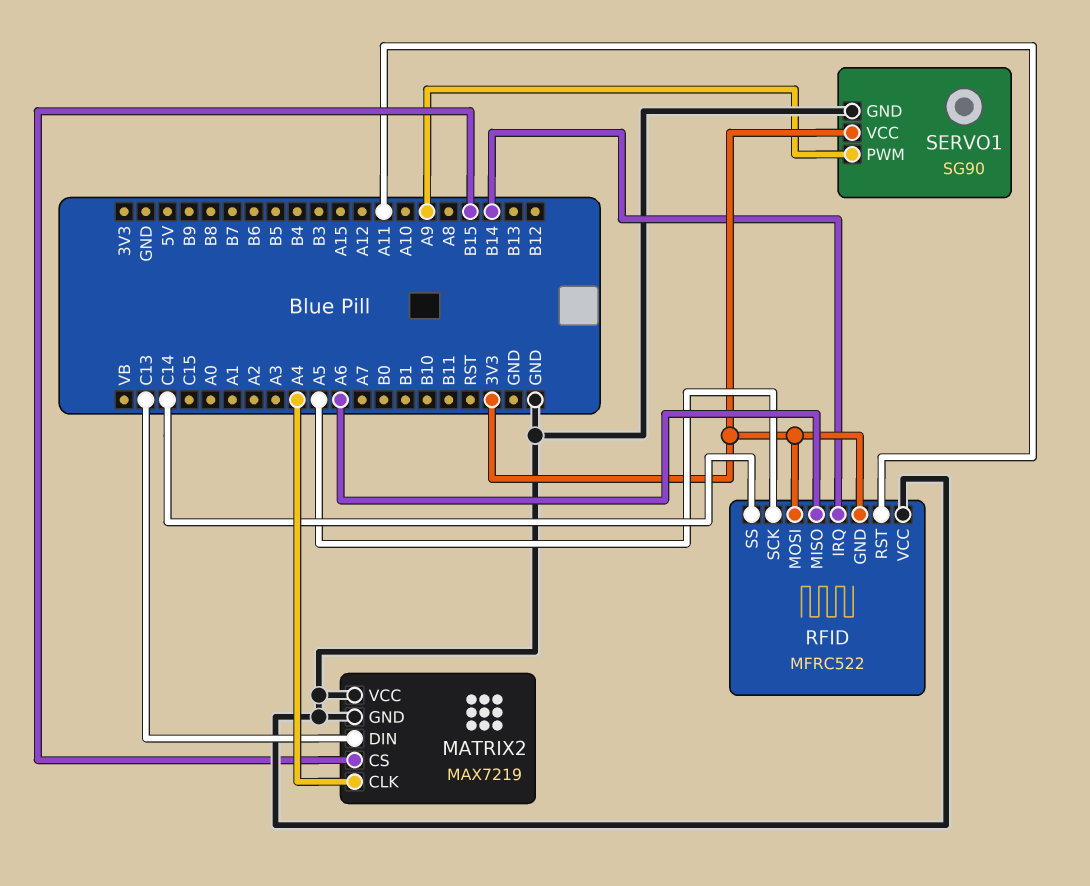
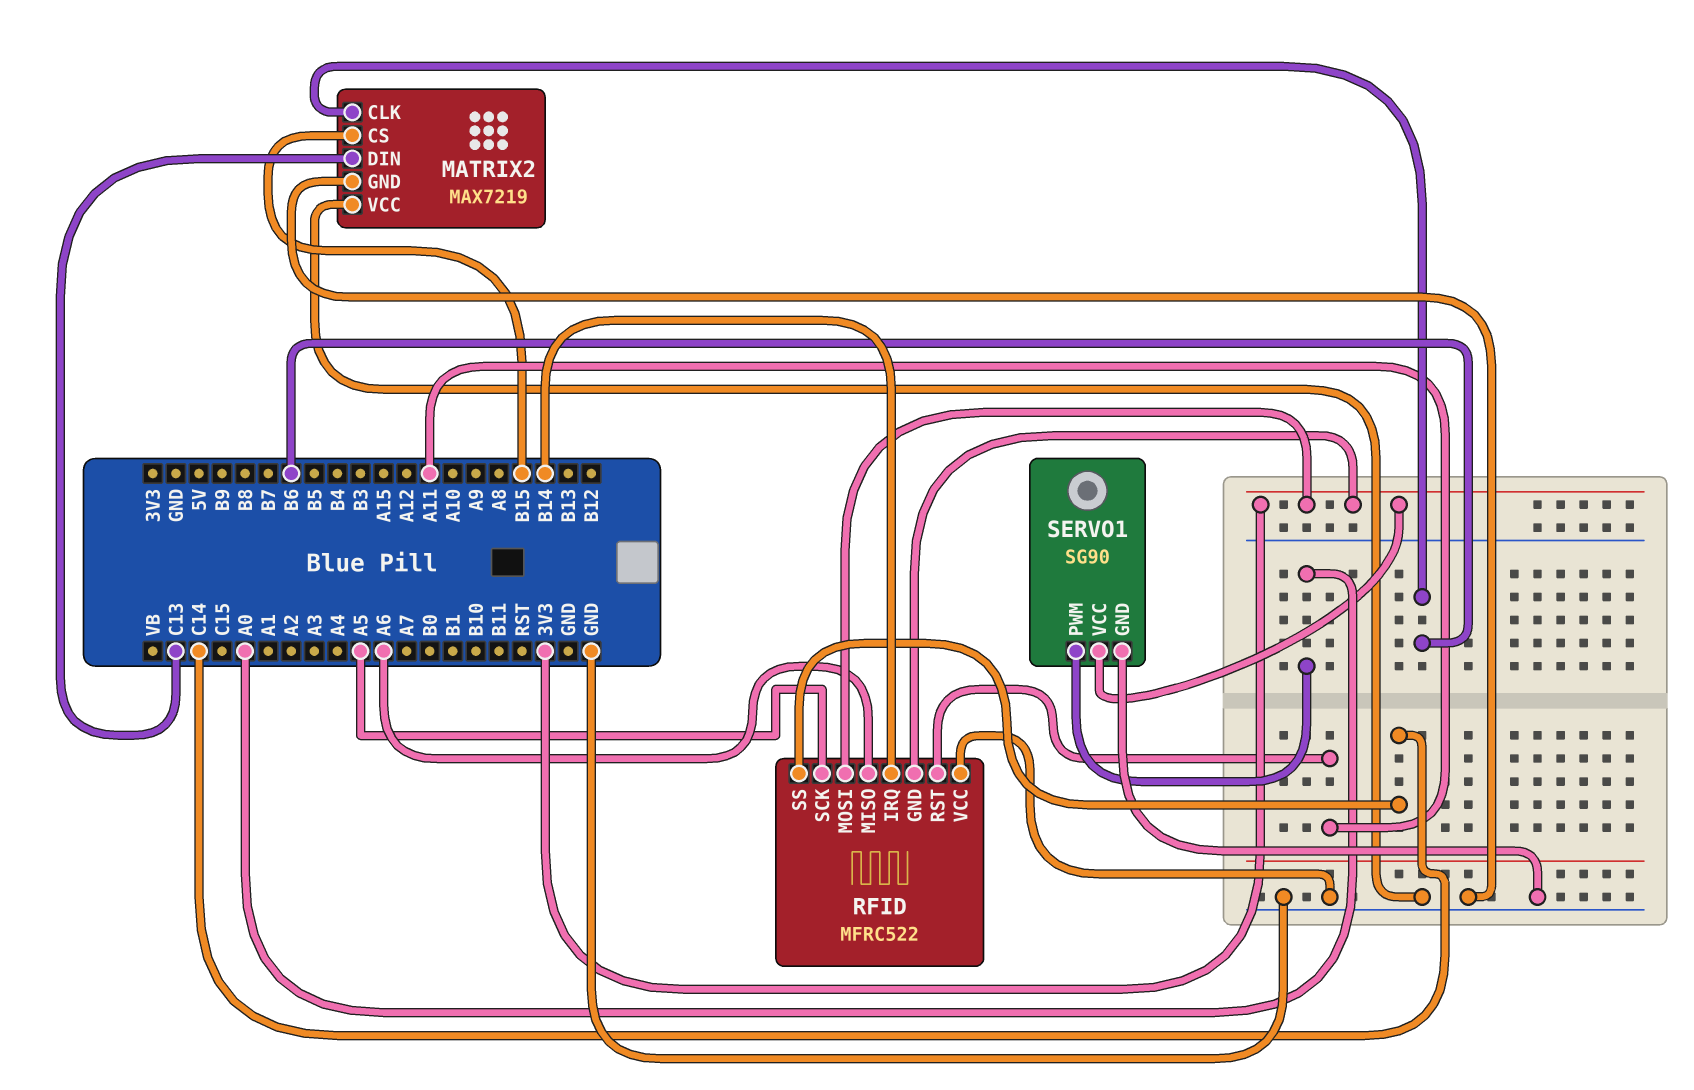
MATRIX2 pin CLK: A4 -> B6
SERVO1 pin PWM: A9 -> A0

